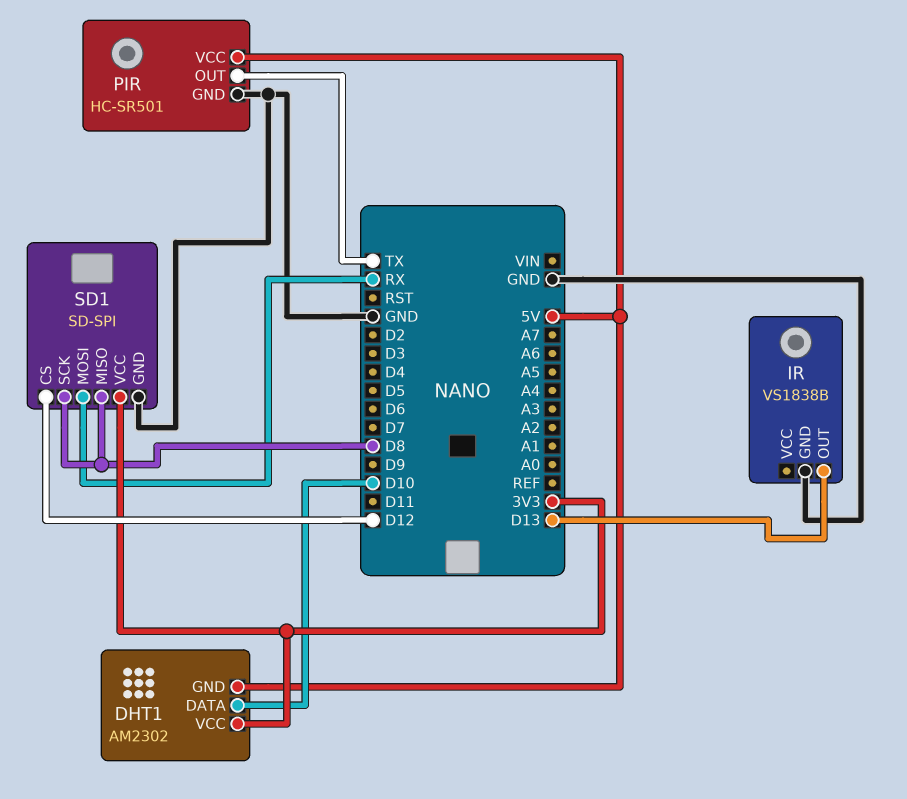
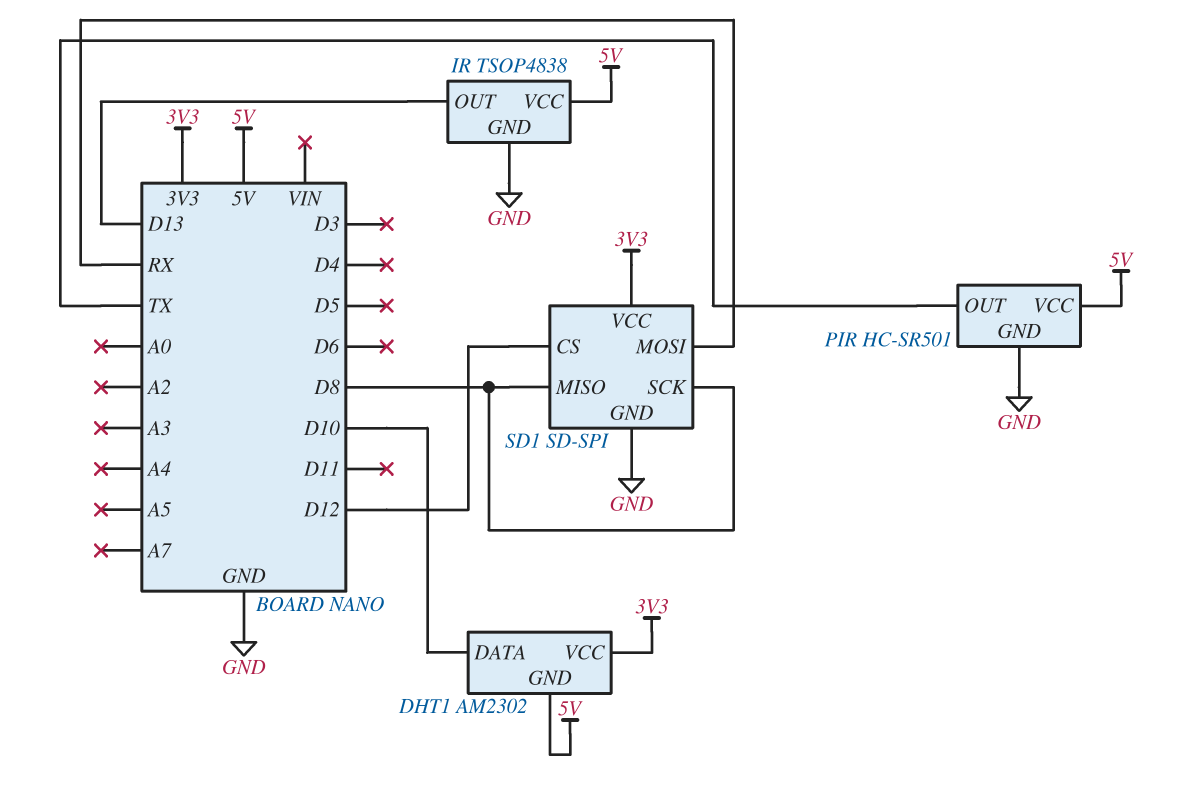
IR: VS1838B -> TSOP4838
IR pin VCC: none -> 5V

